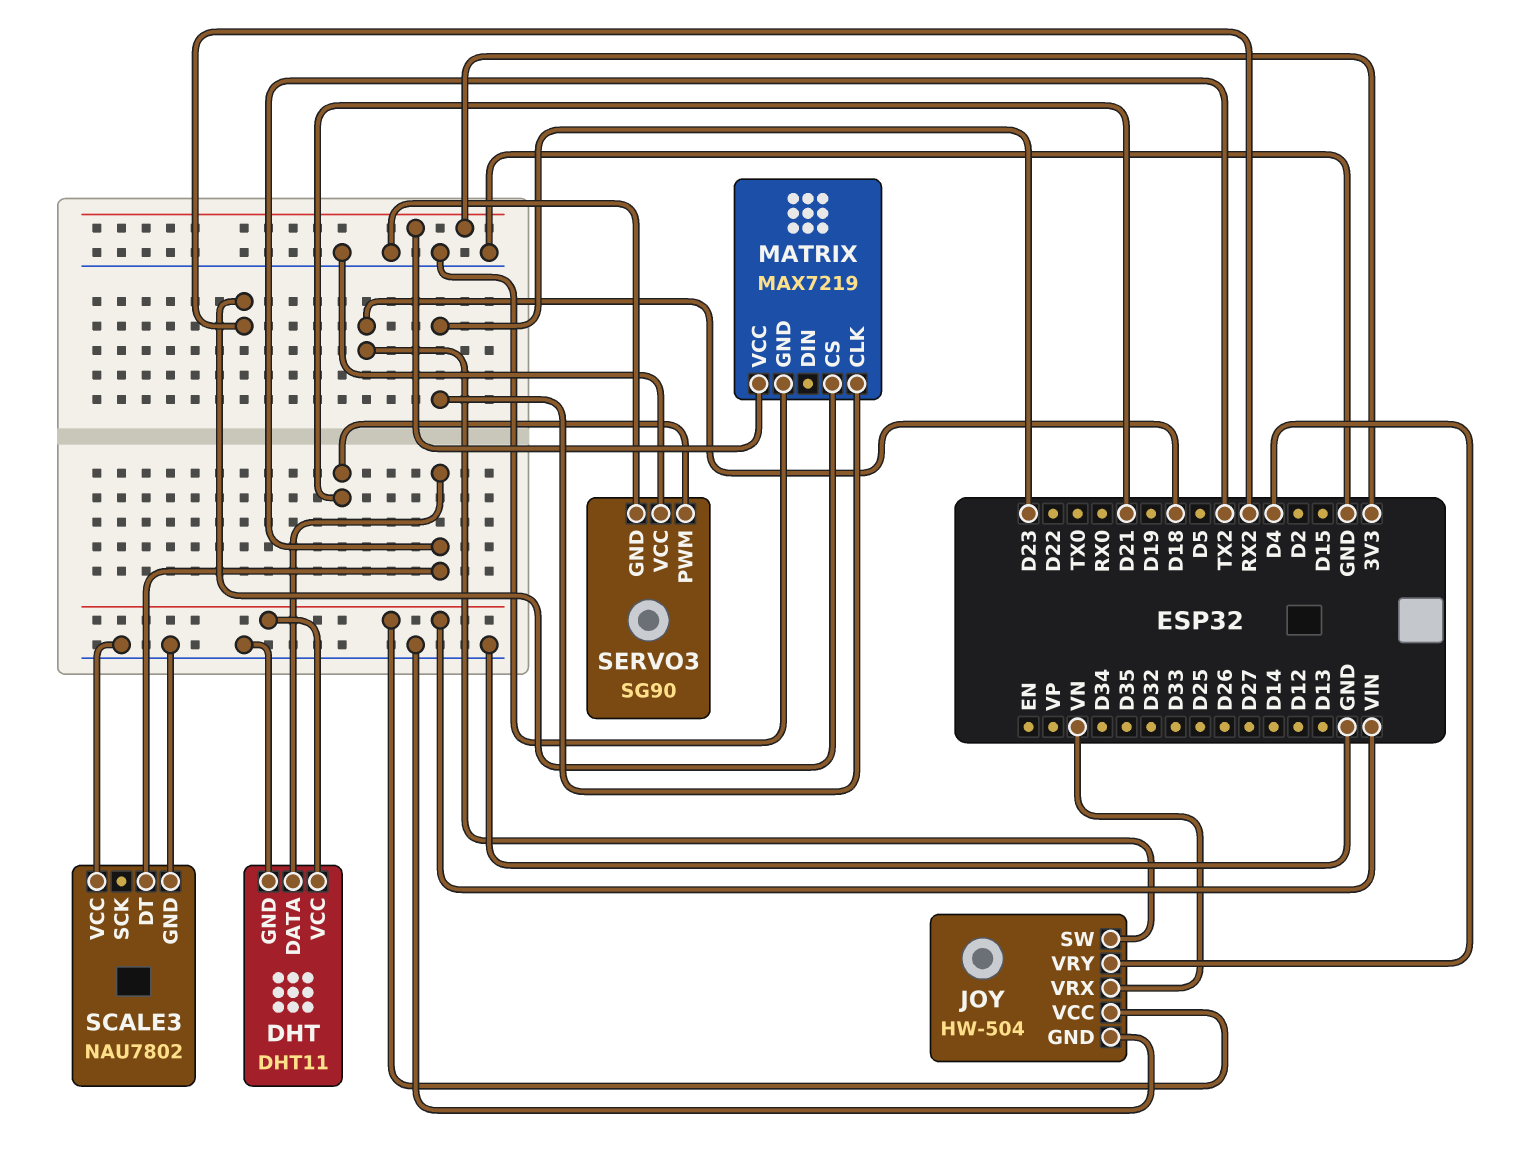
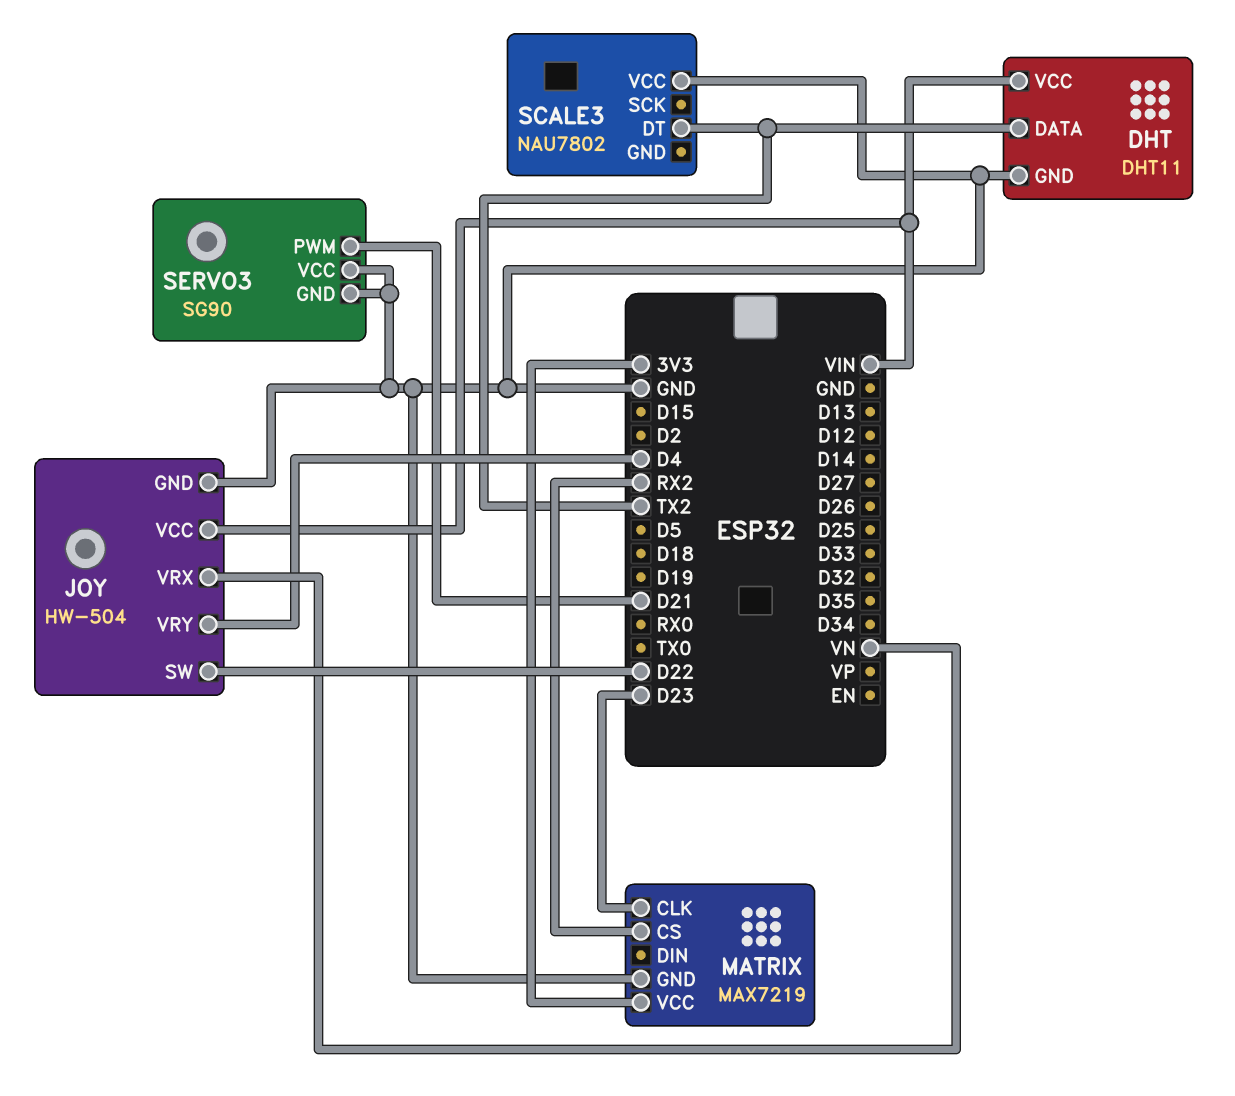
JOY pin SW: D18 -> D22
SCALE3 pin GND: GND -> none

